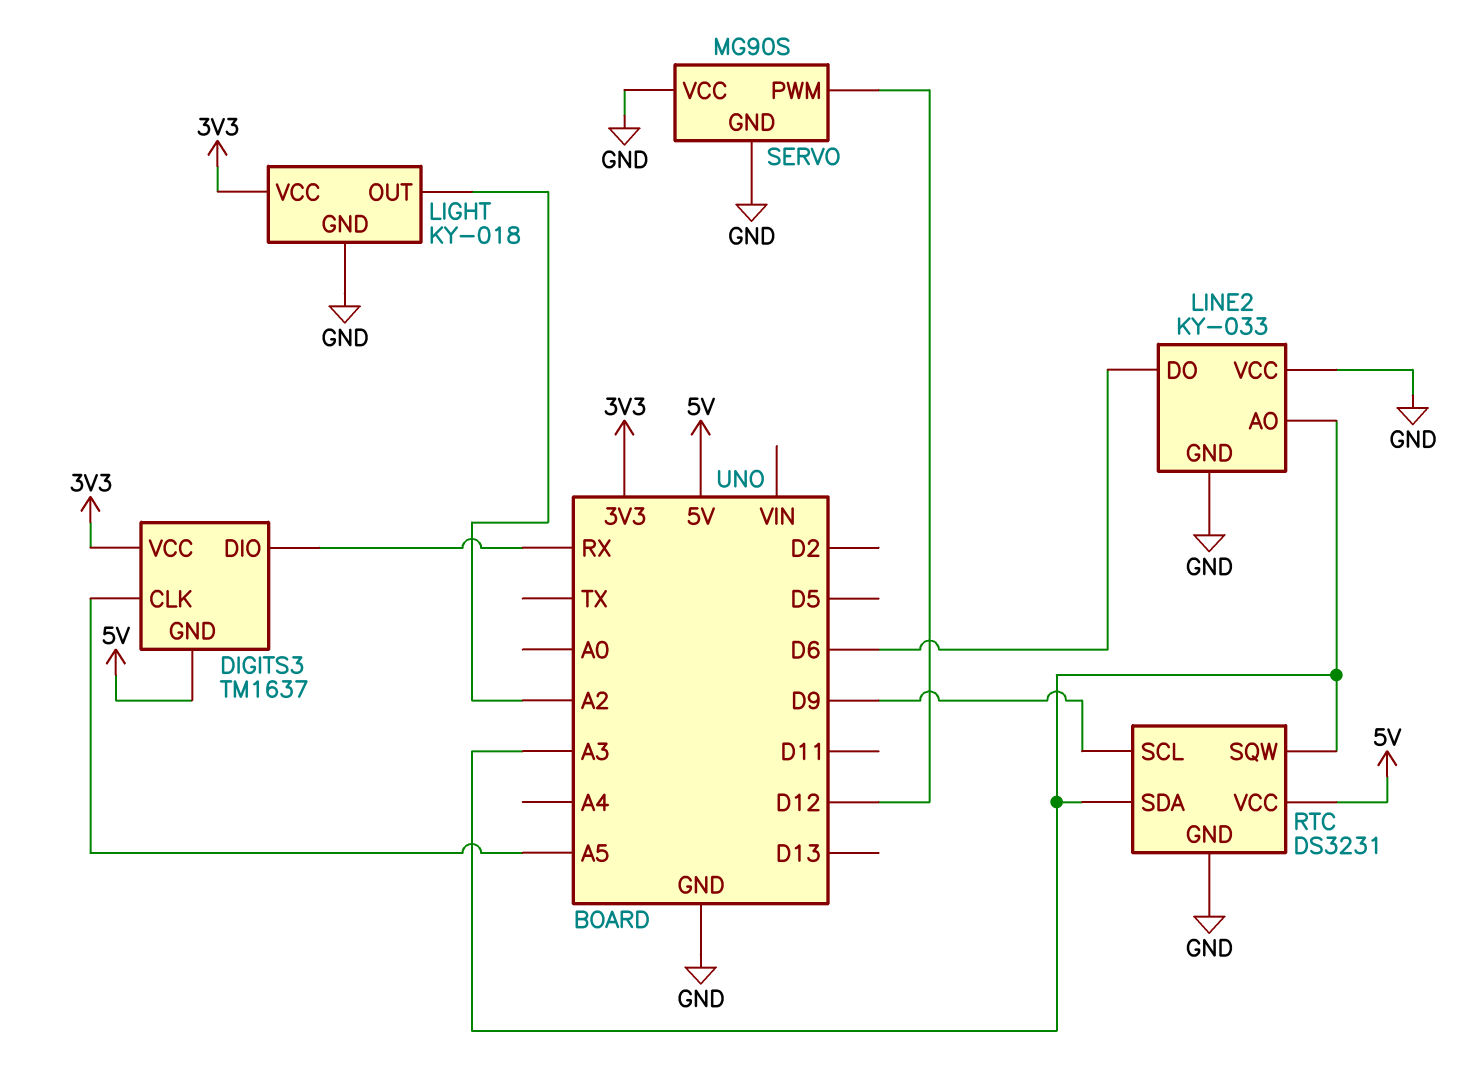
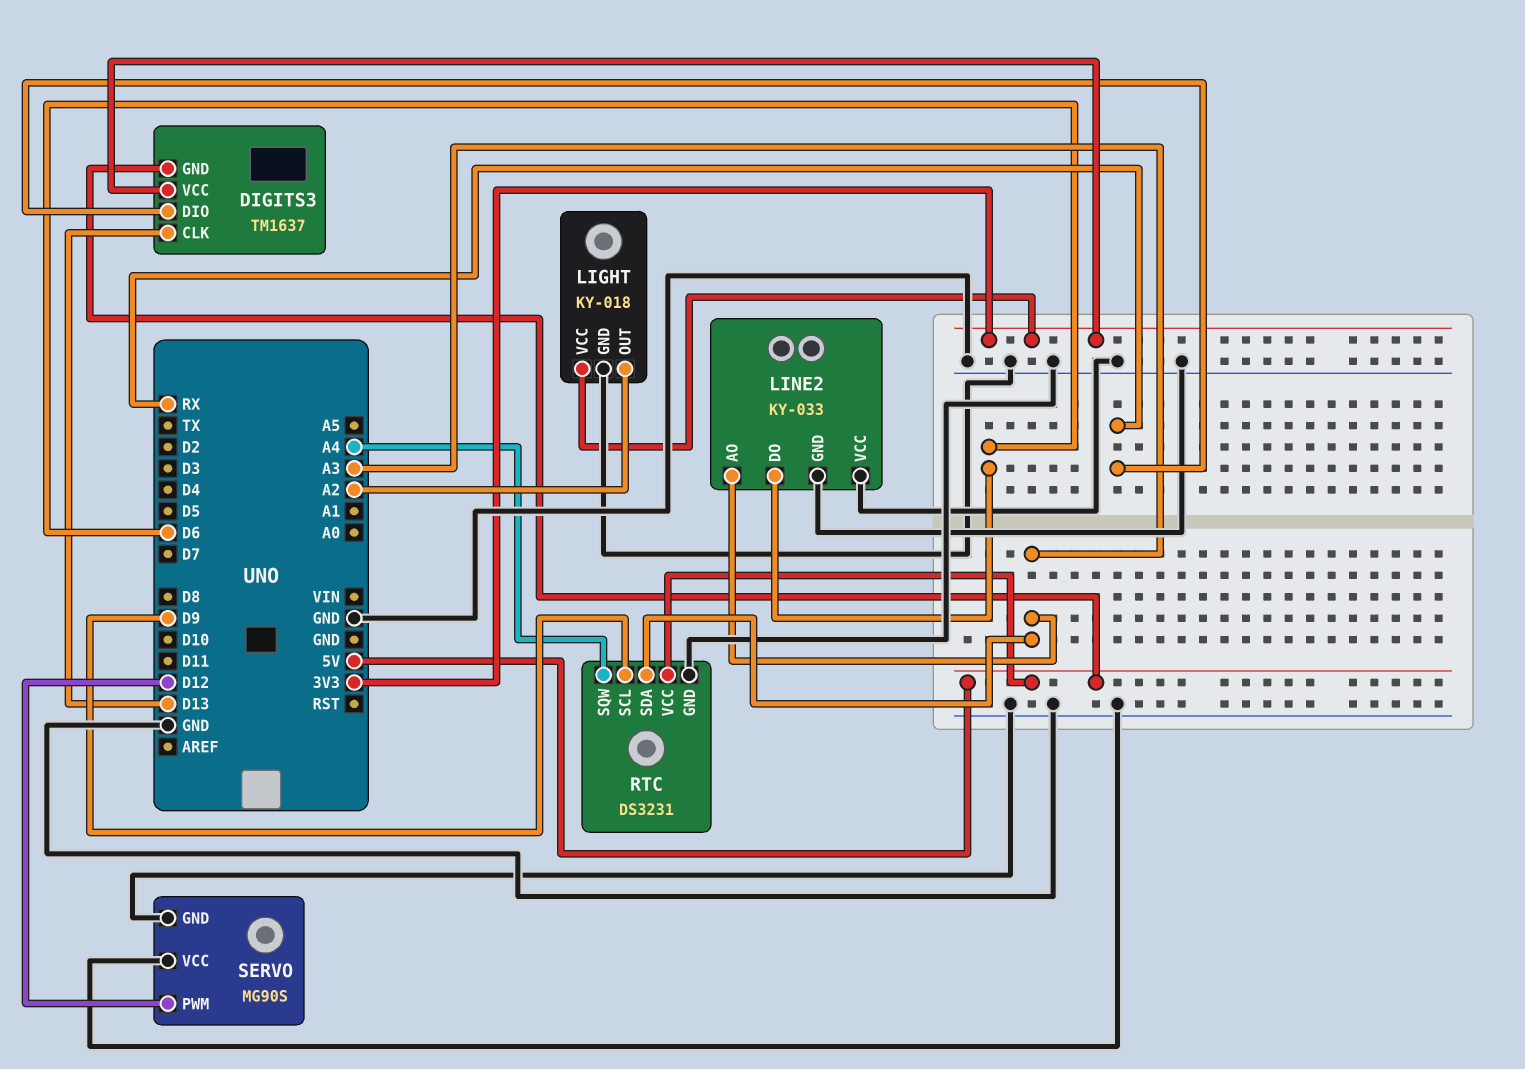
DIGITS3 pin CLK: A5 -> D13
RTC pin SQW: A3 -> A4

